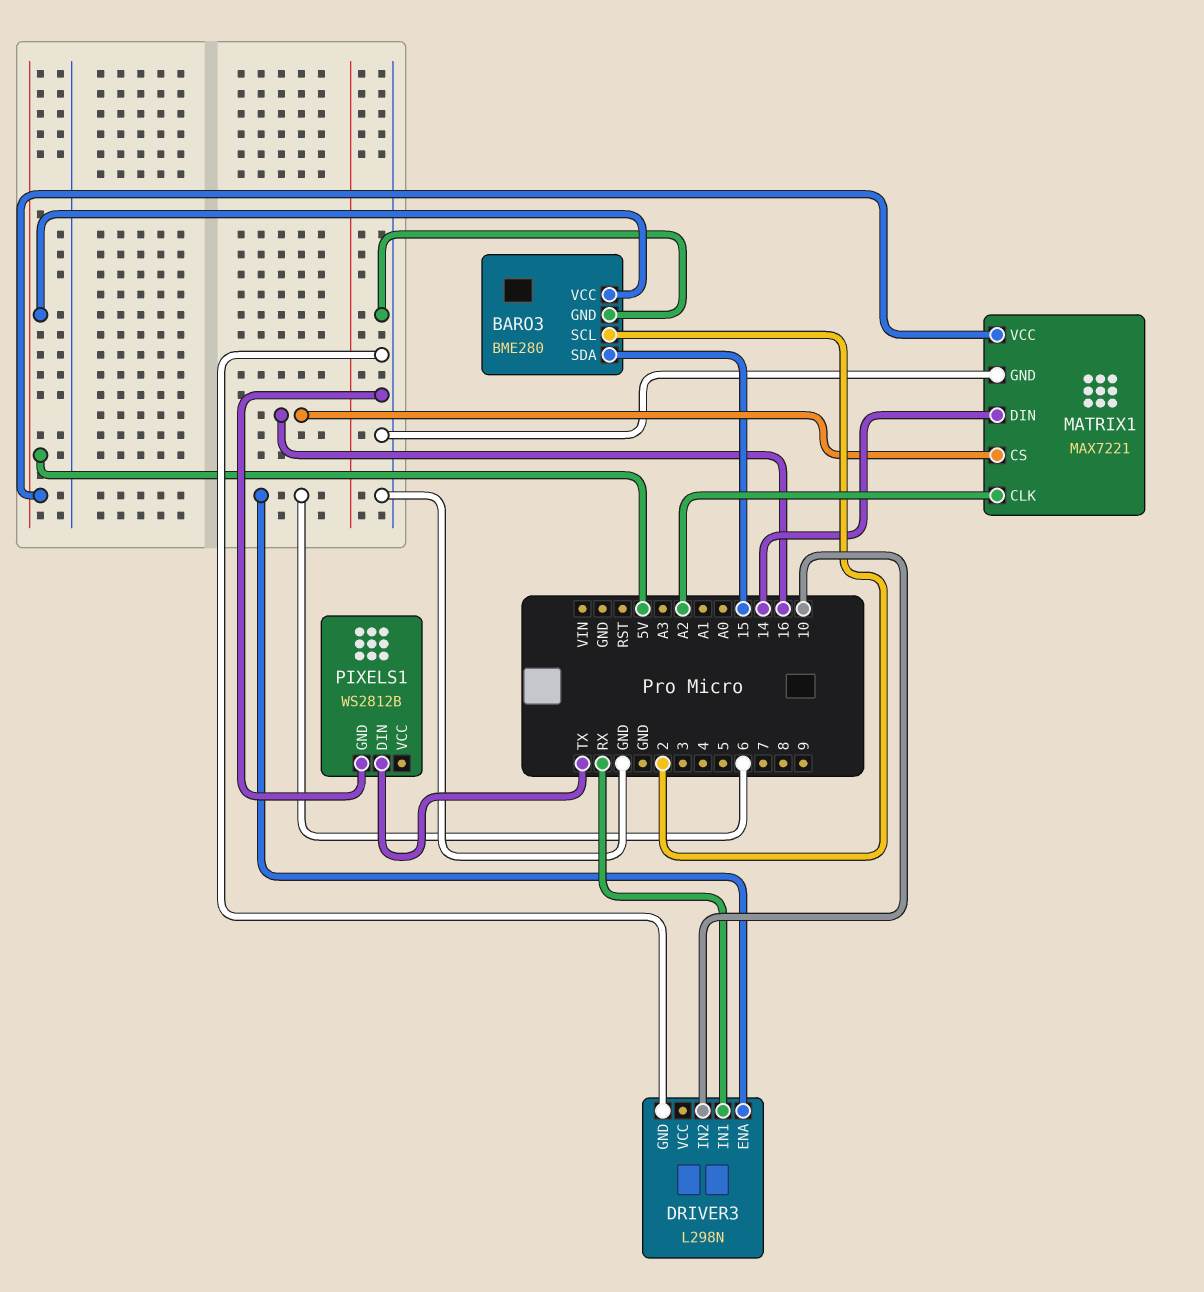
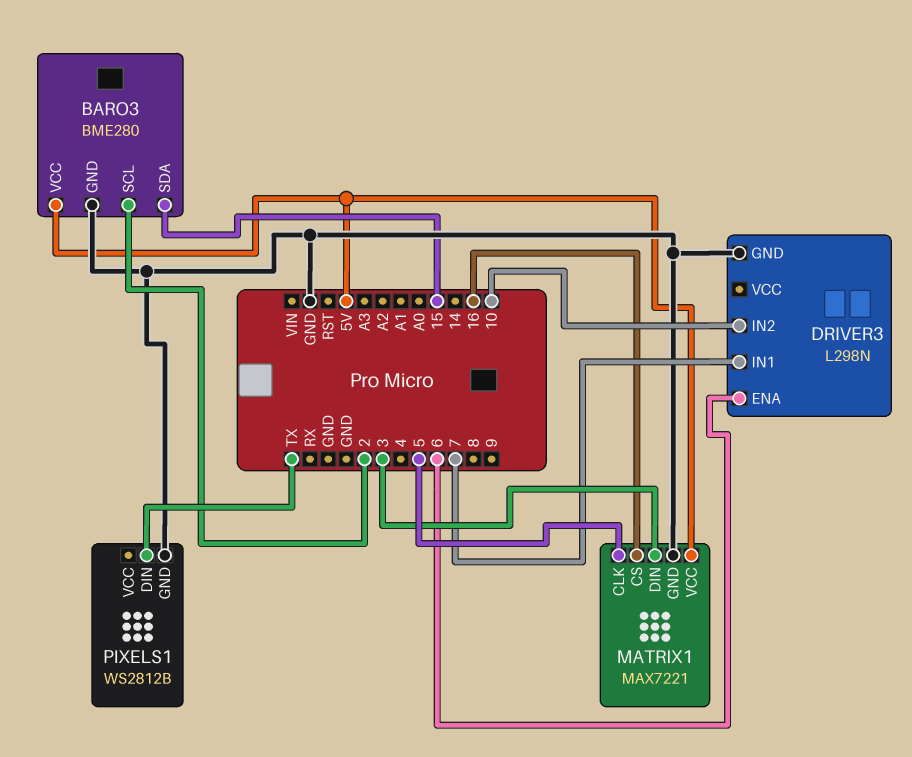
DRIVER3 pin IN1: RX -> 7
MATRIX1 pin CLK: A2 -> 5
MATRIX1 pin DIN: 14 -> 3

